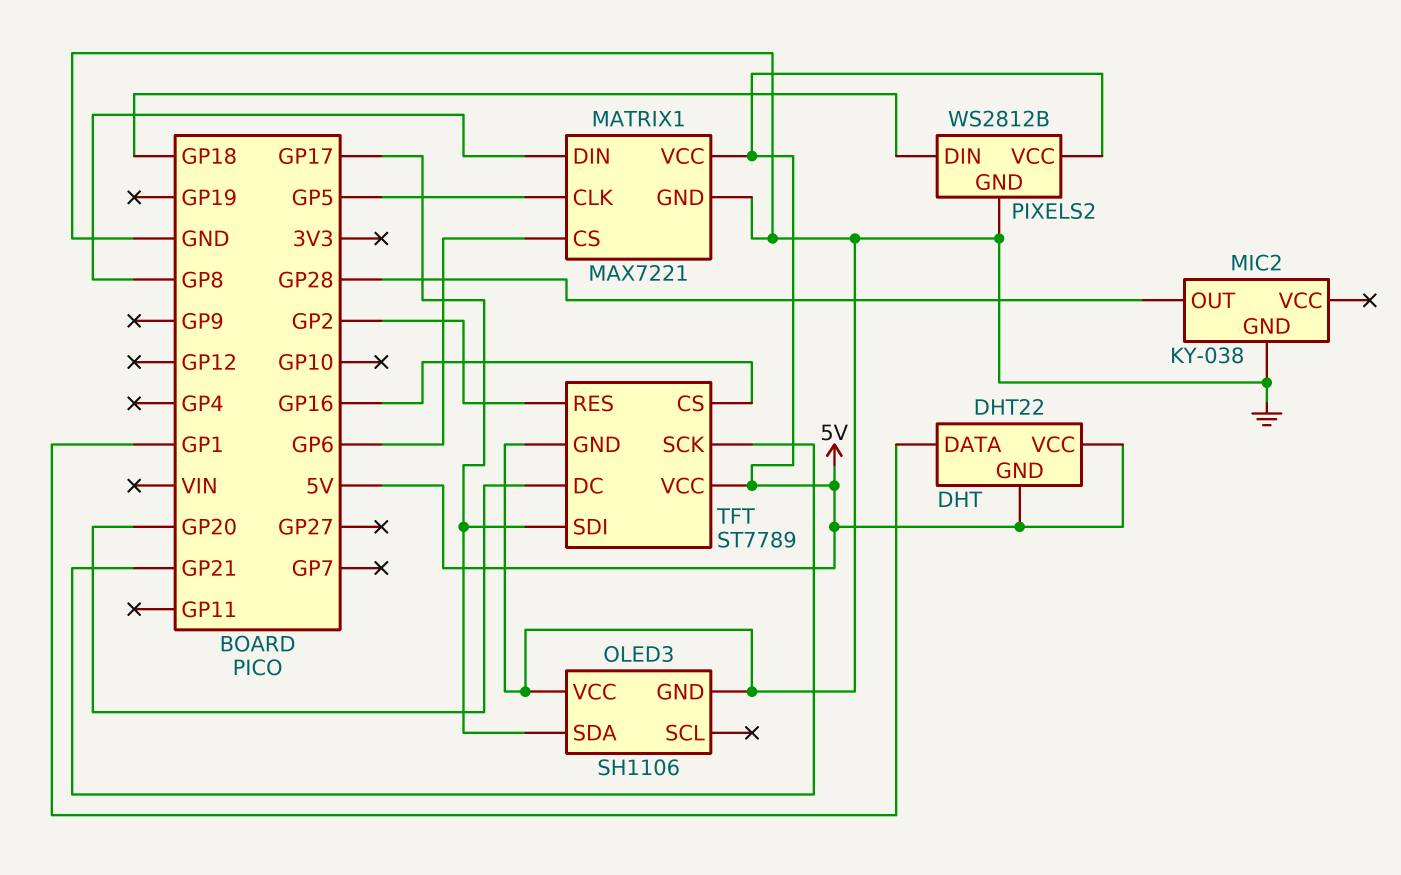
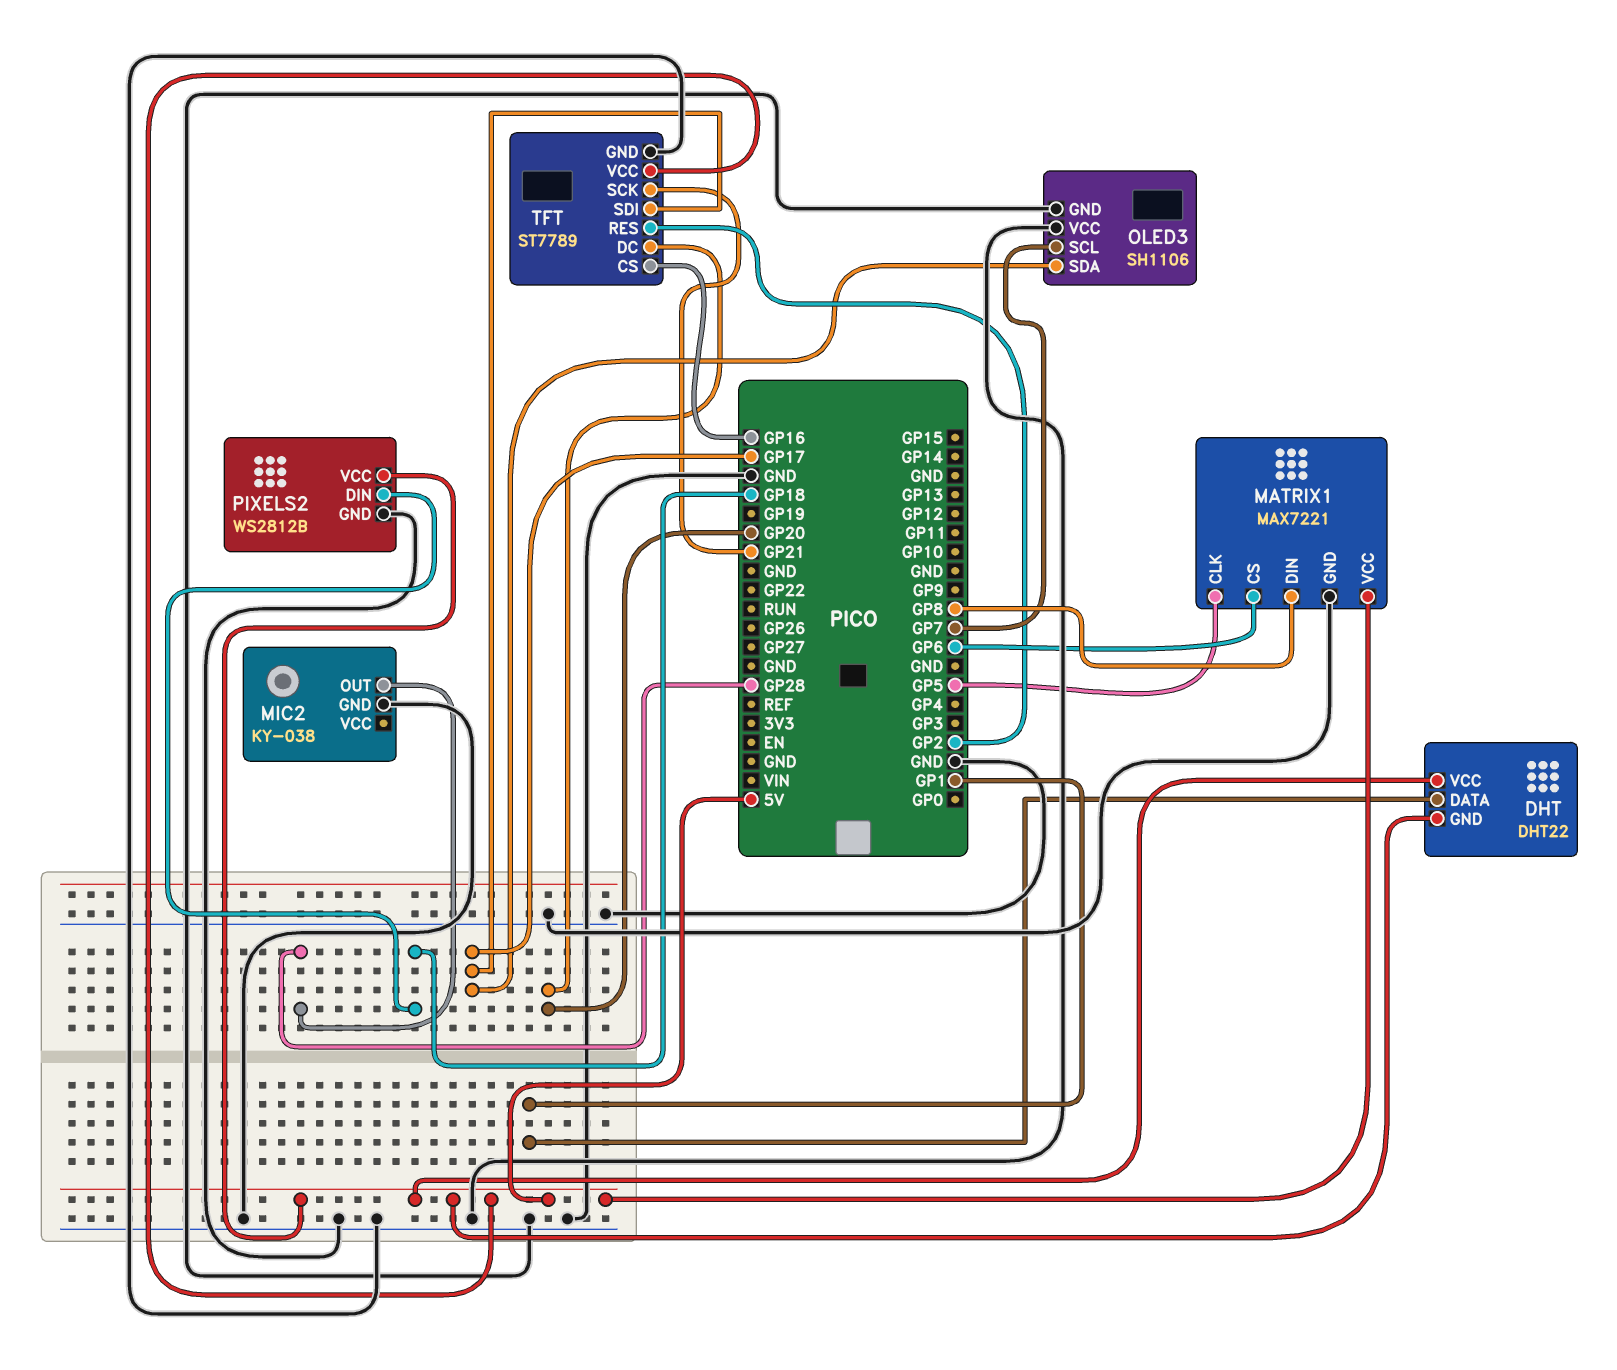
OLED3 pin SCL: none -> GP7

